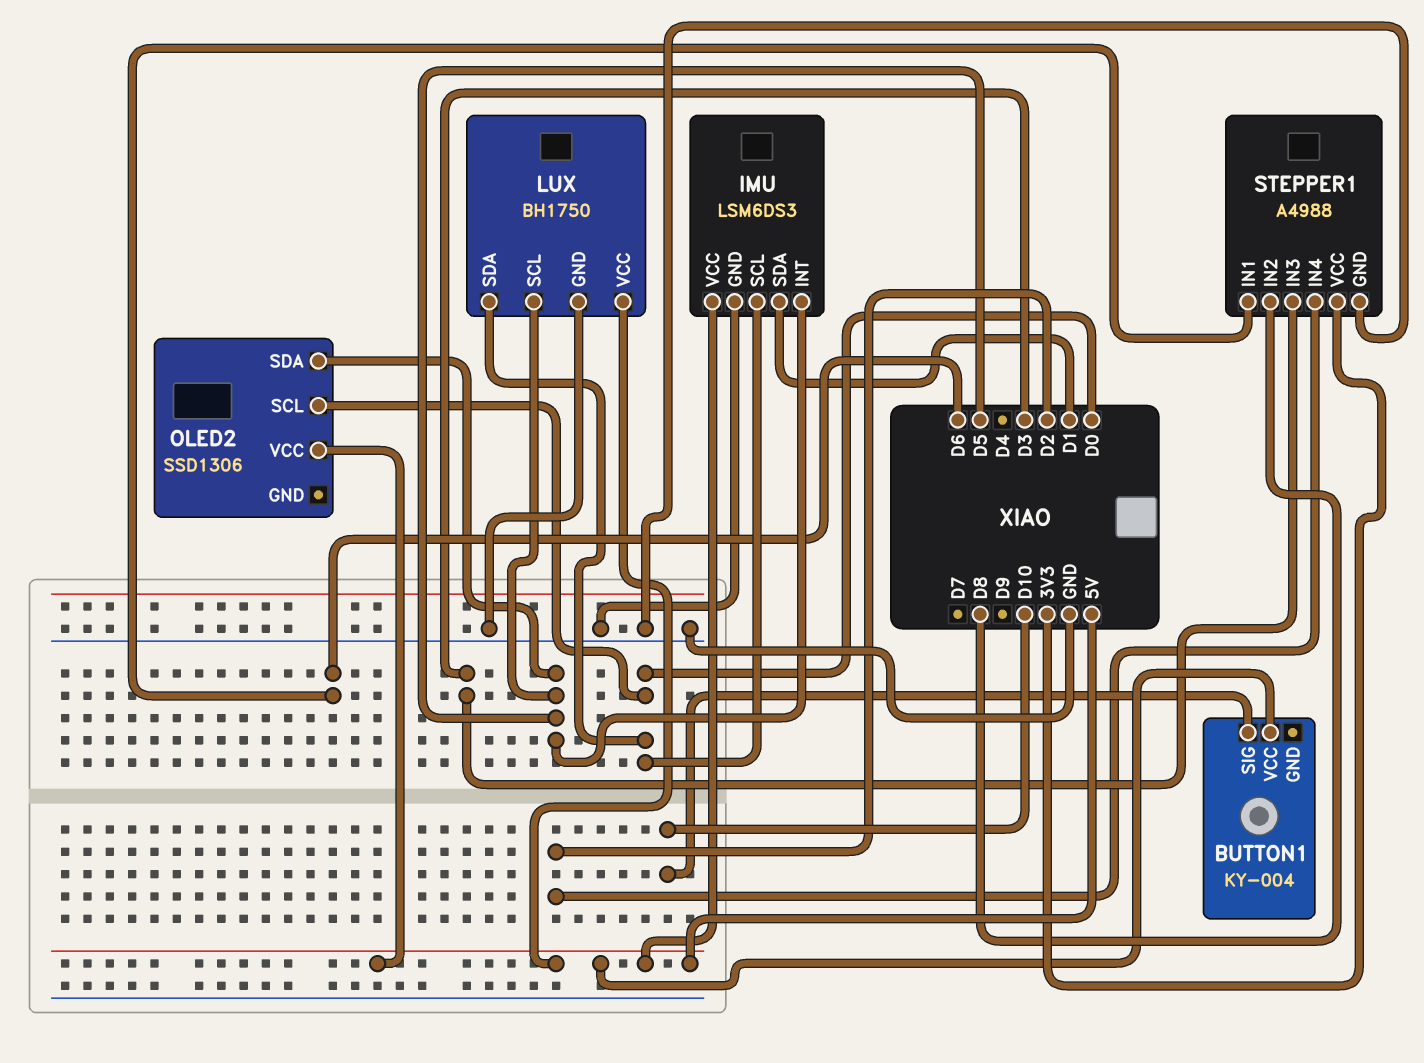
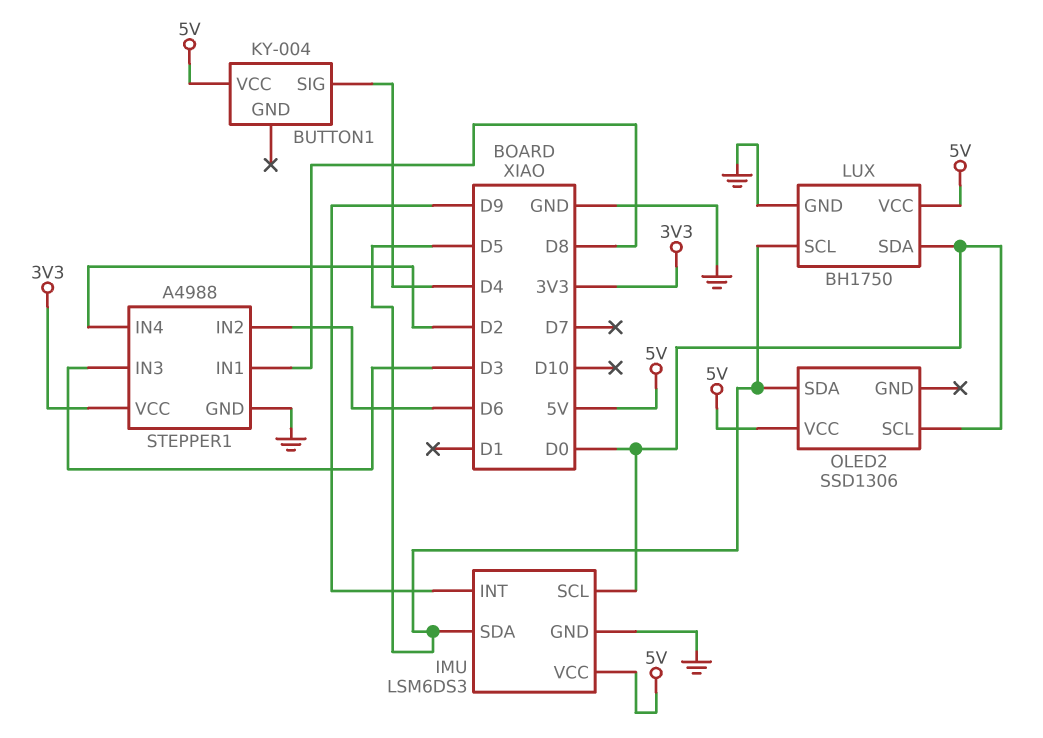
BUTTON1 pin SIG: D10 -> D4
IMU pin INT: D5 -> D9
IMU pin SDA: D1 -> D5
STEPPER1 pin IN1: D6 -> D8
STEPPER1 pin IN2: D8 -> D6

